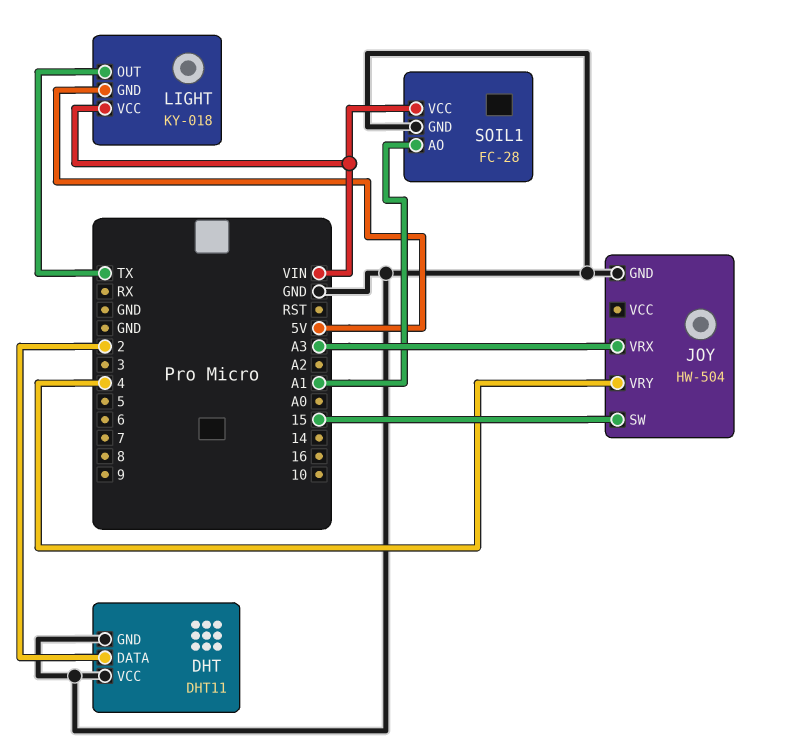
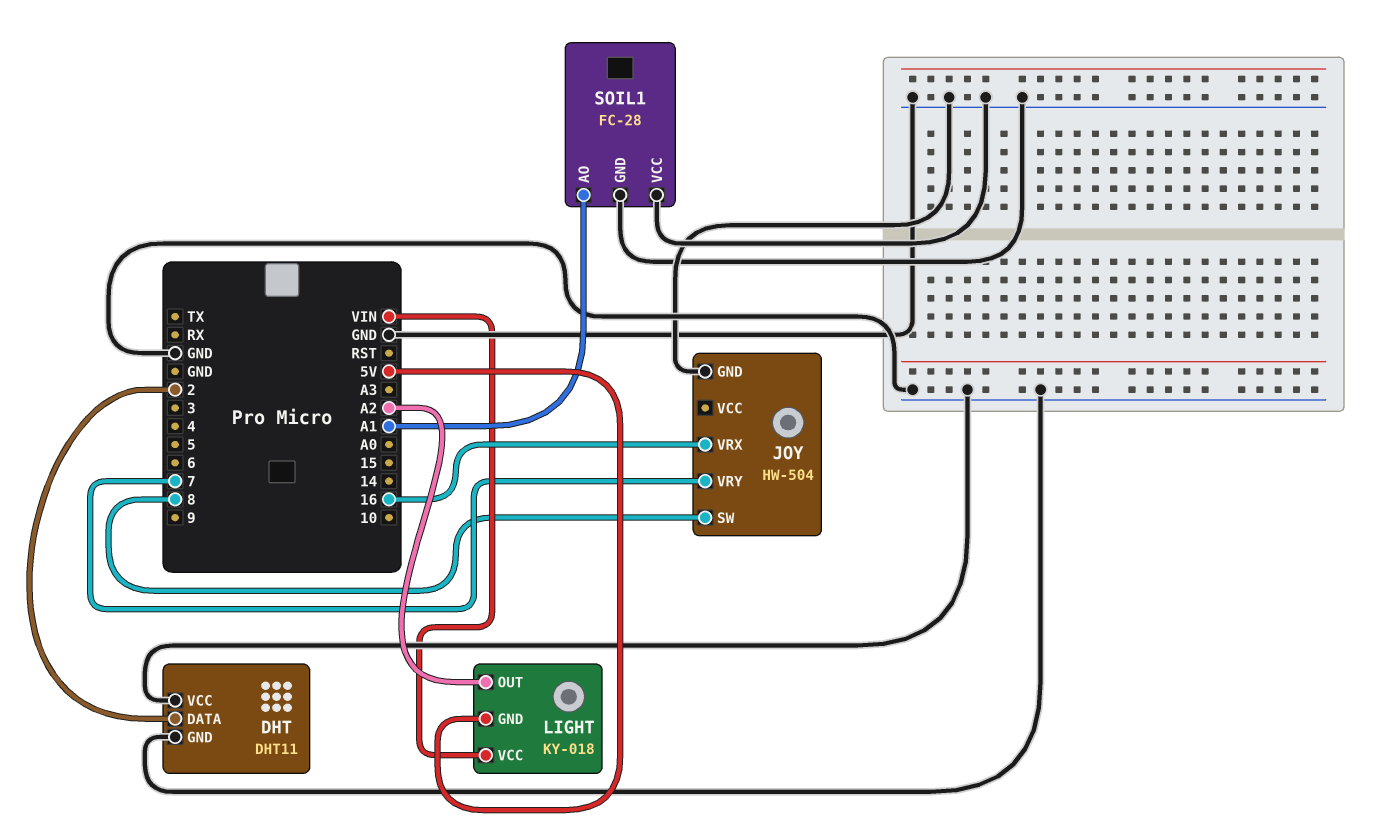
JOY pin SW: 15 -> 8
JOY pin VRX: A3 -> 16
JOY pin VRY: 4 -> 7
LIGHT pin OUT: TX -> A2
SOIL1 pin VCC: VIN -> GND

